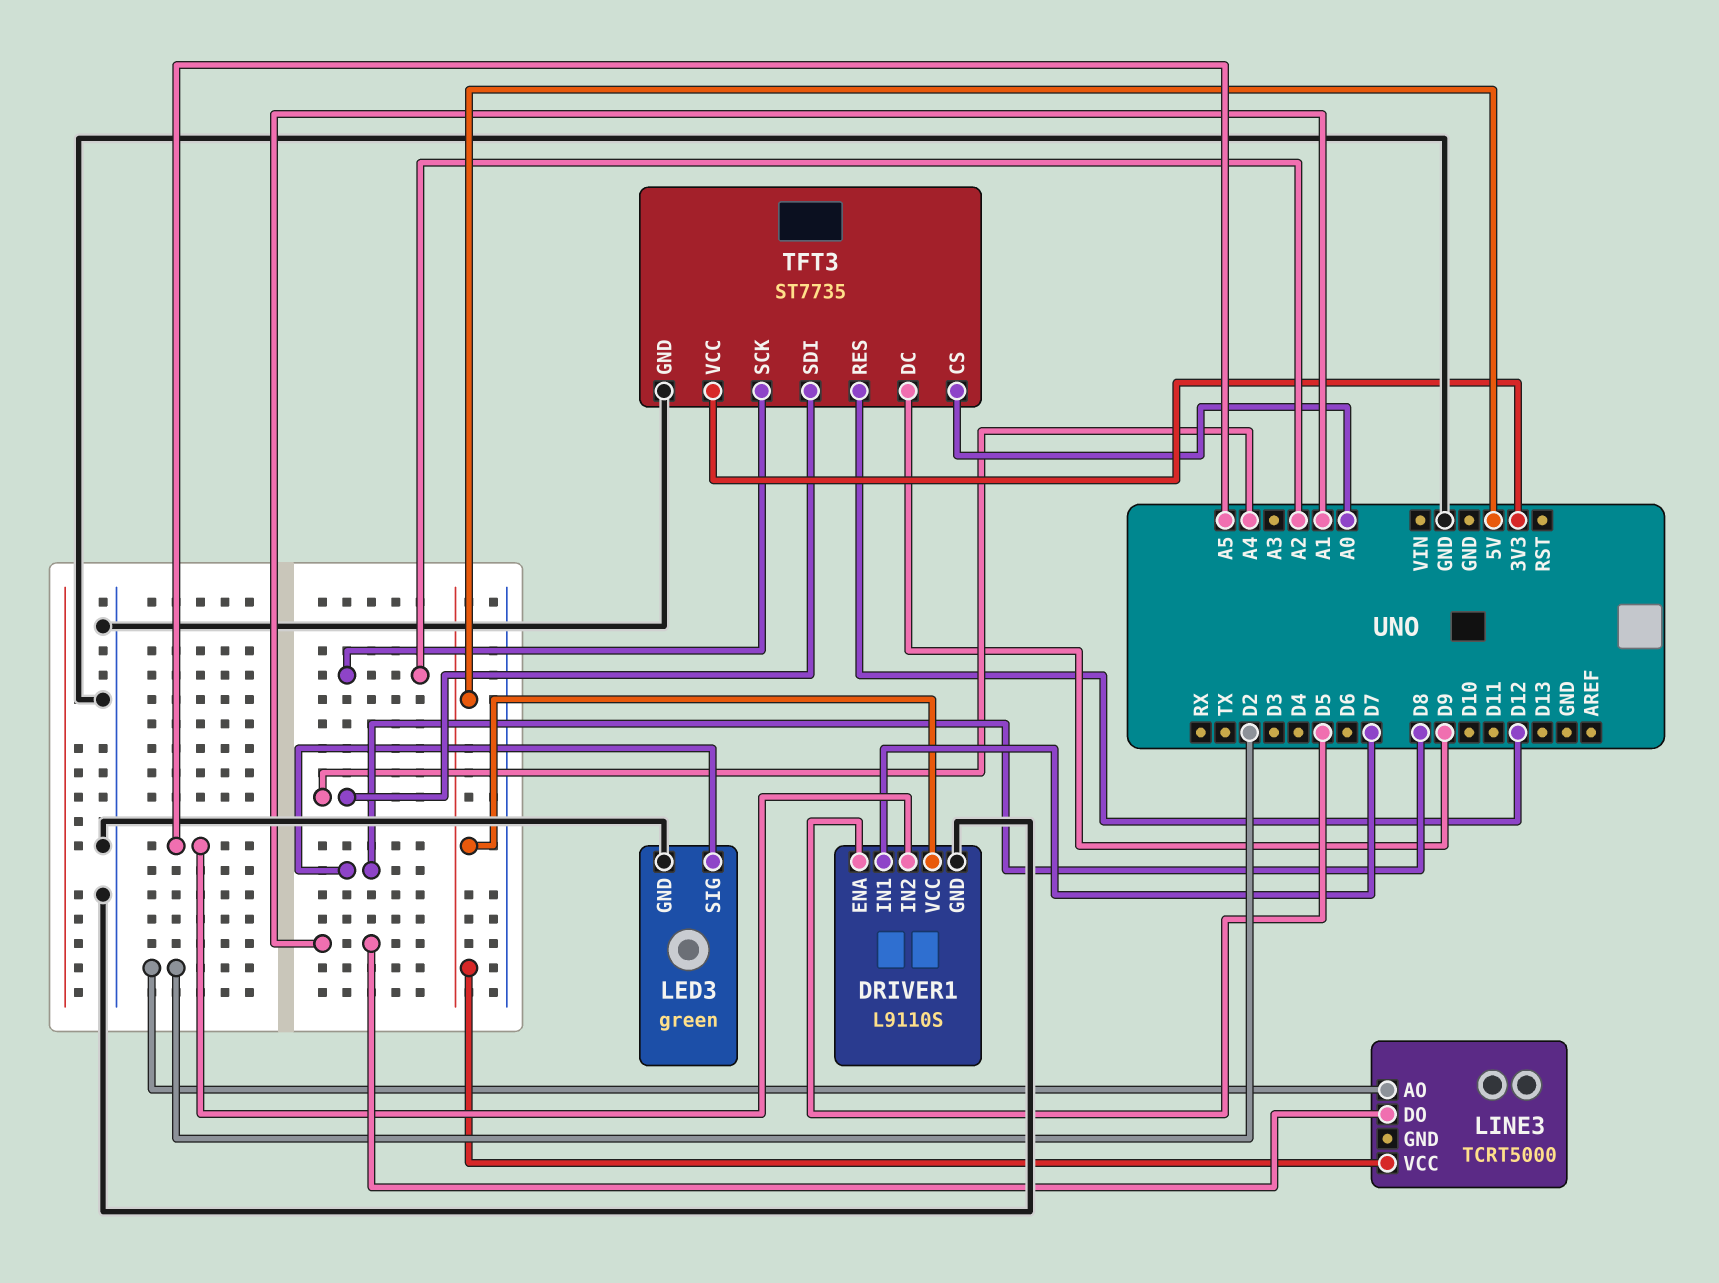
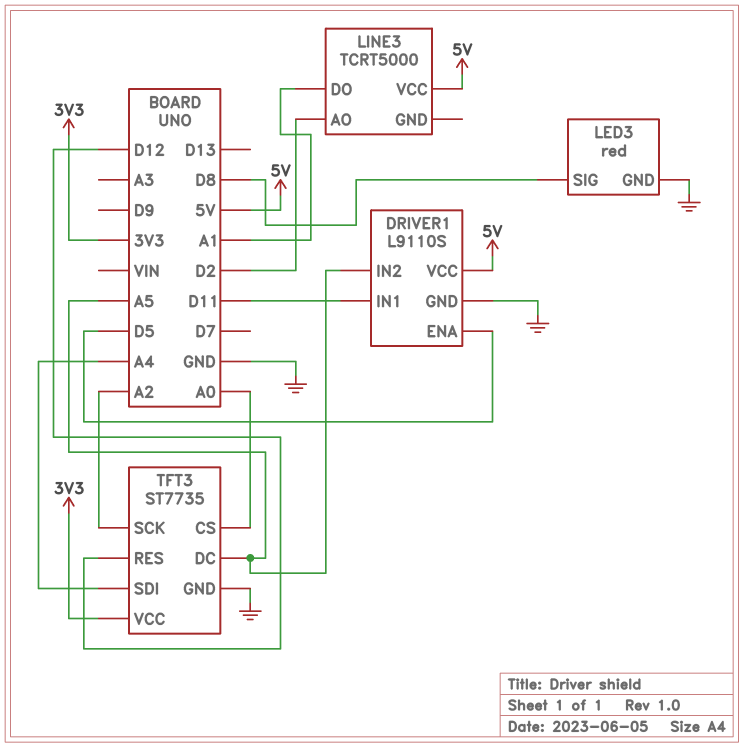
DRIVER1 pin IN1: D7 -> D11
LED3: green -> red
TFT3 pin DC: D9 -> A5

